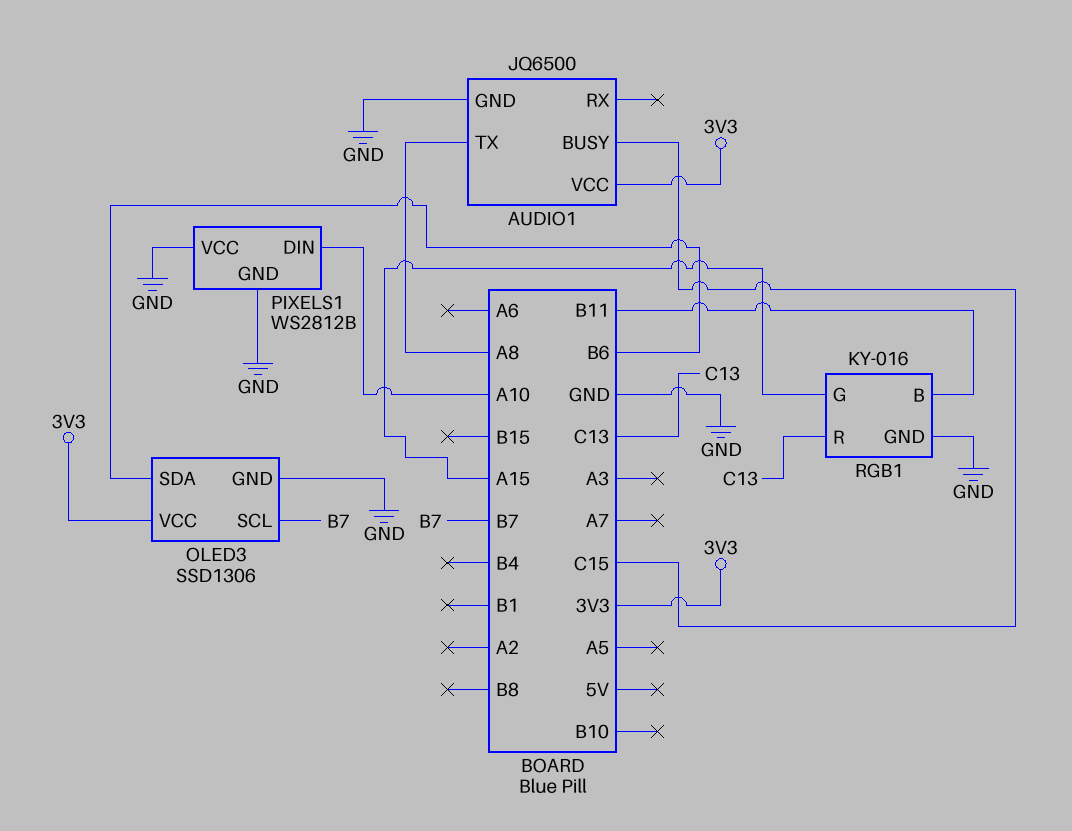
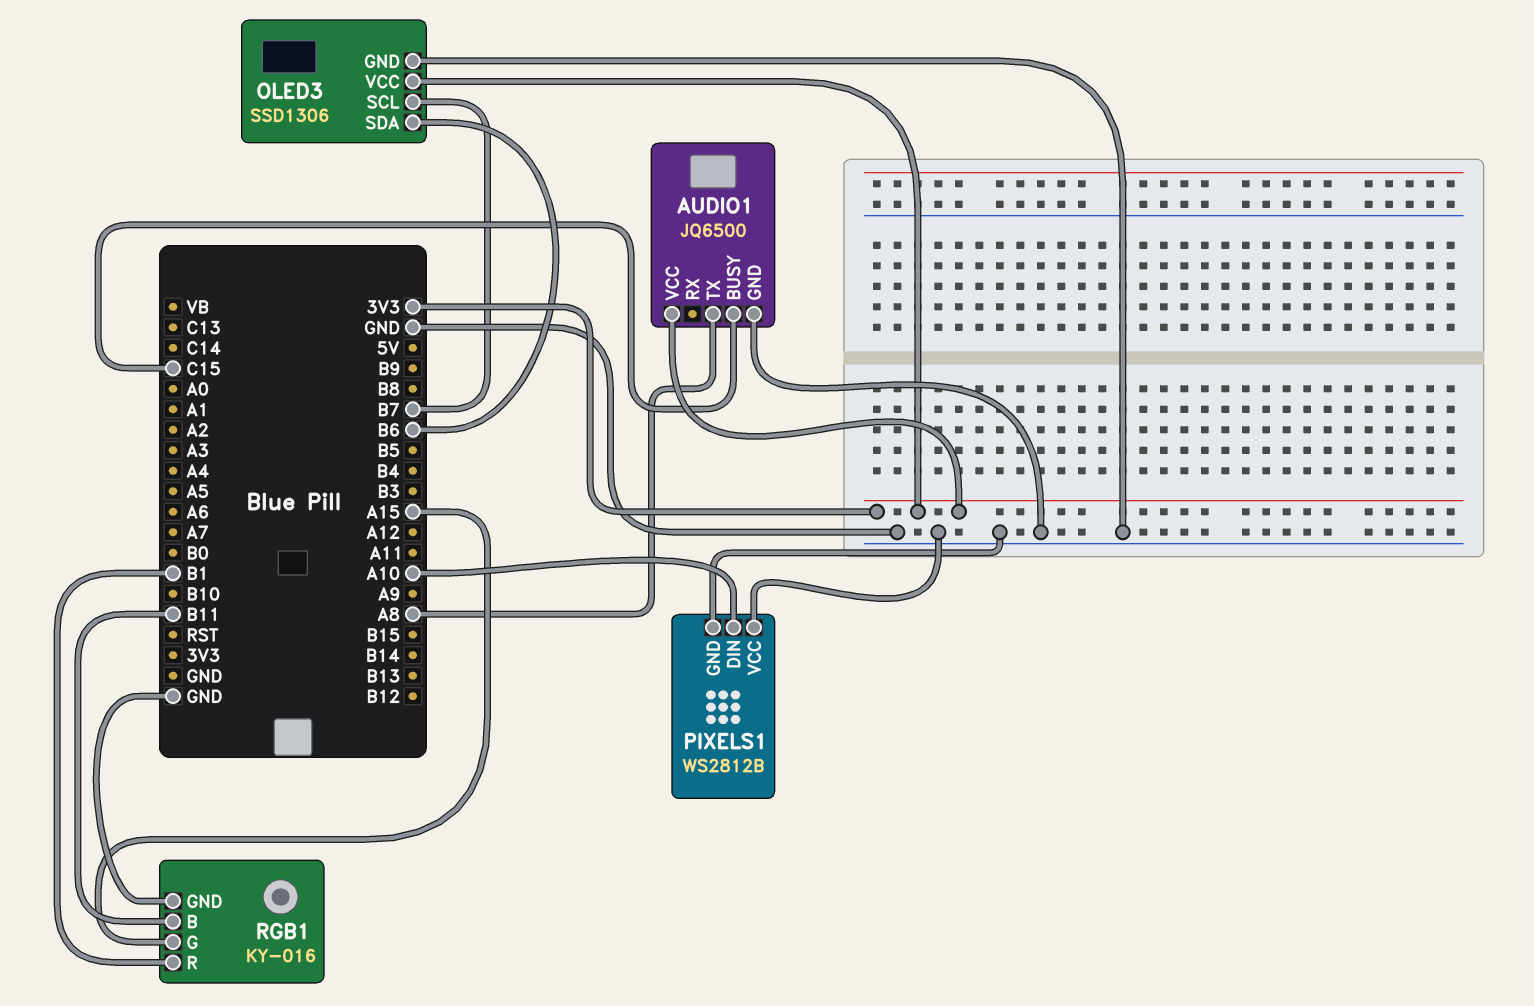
RGB1 pin R: C13 -> B1

